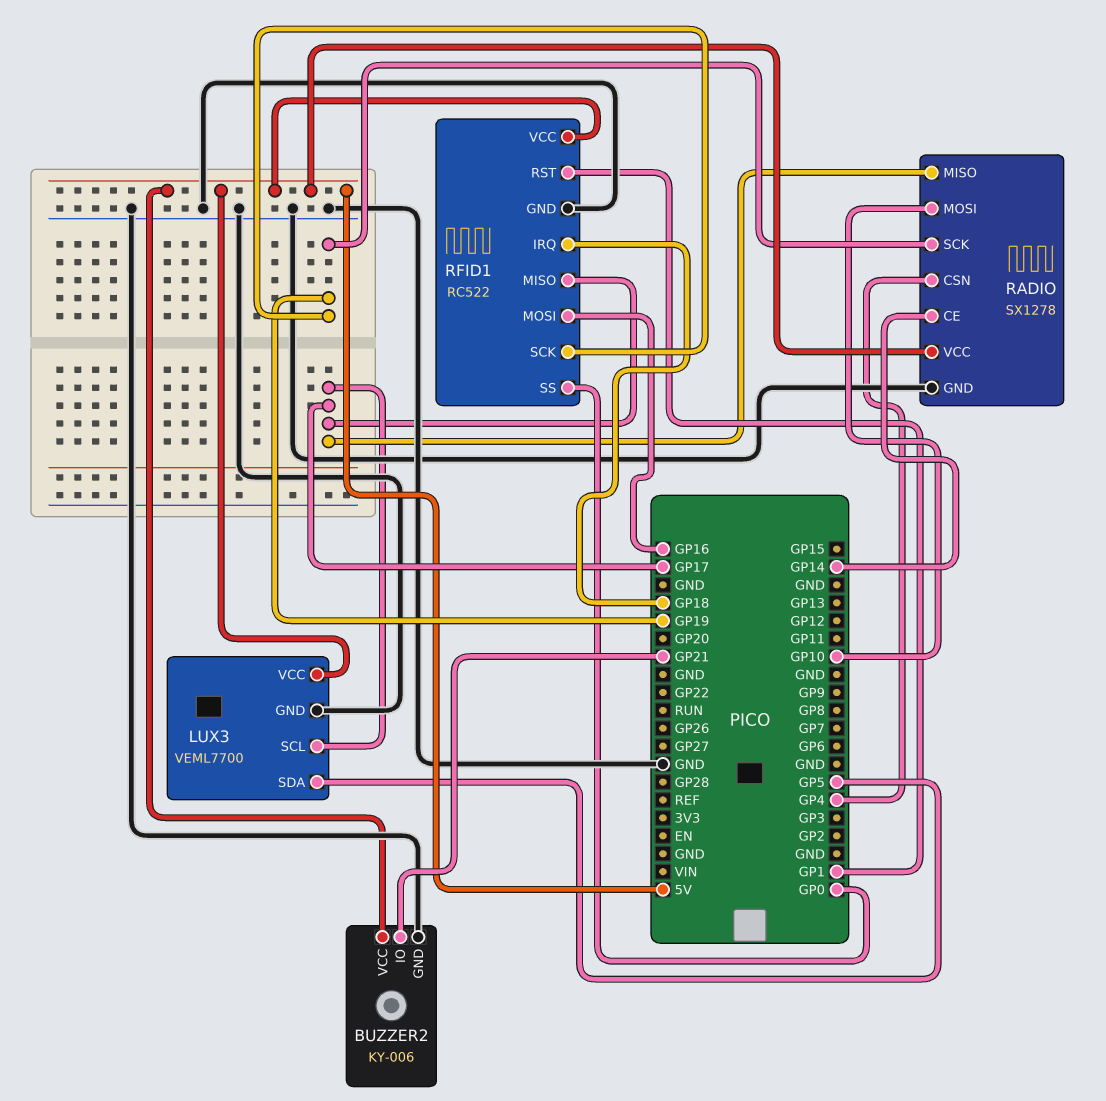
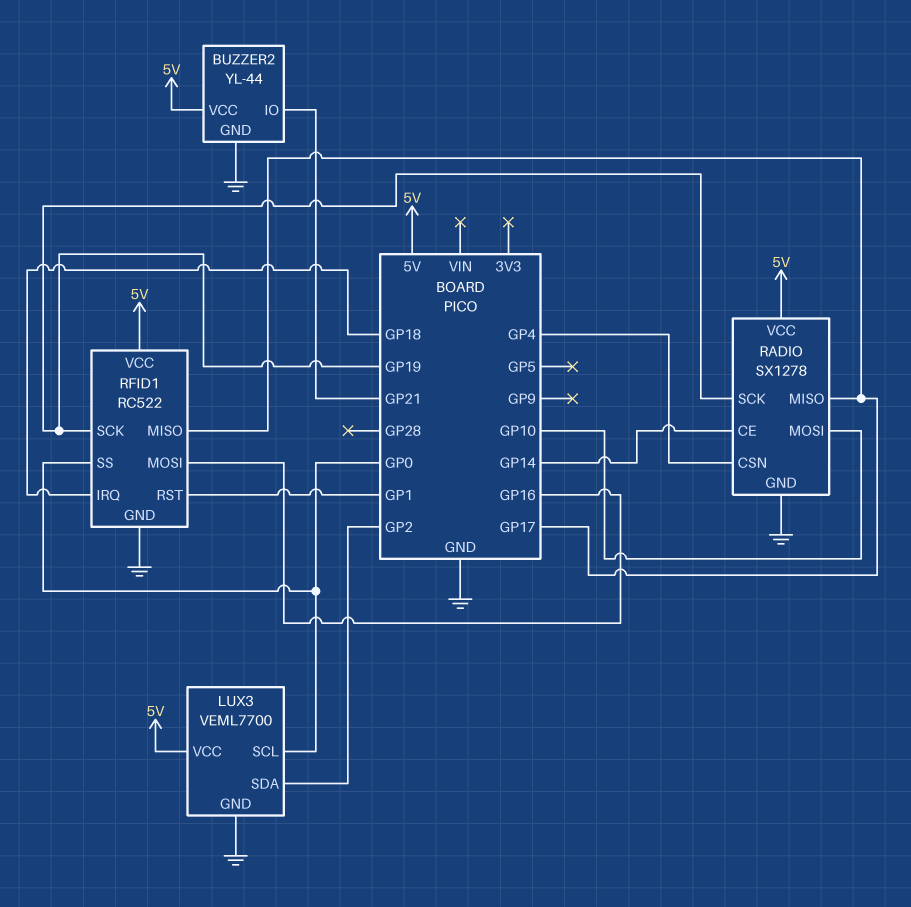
BUZZER2: KY-006 -> YL-44
LUX3 pin SCL: GP17 -> GP0
LUX3 pin SDA: GP5 -> GP2

